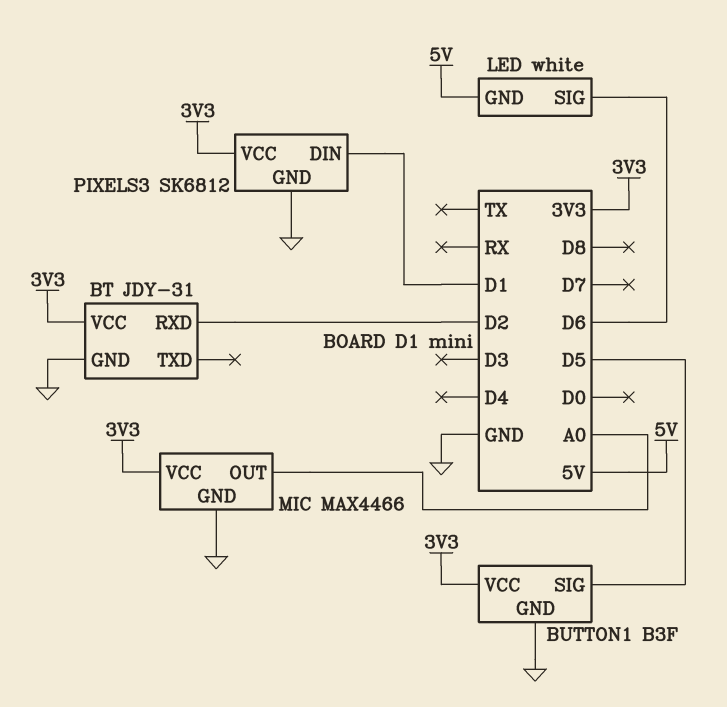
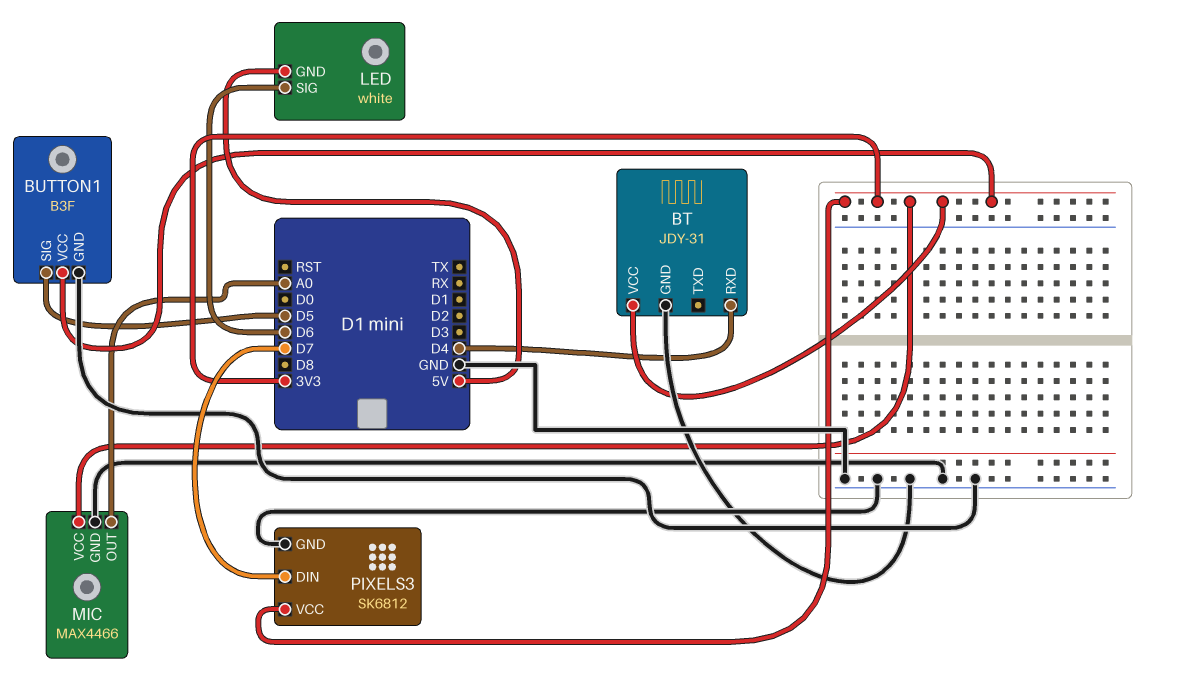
BT pin RXD: D2 -> D4
PIXELS3 pin DIN: D1 -> D7

